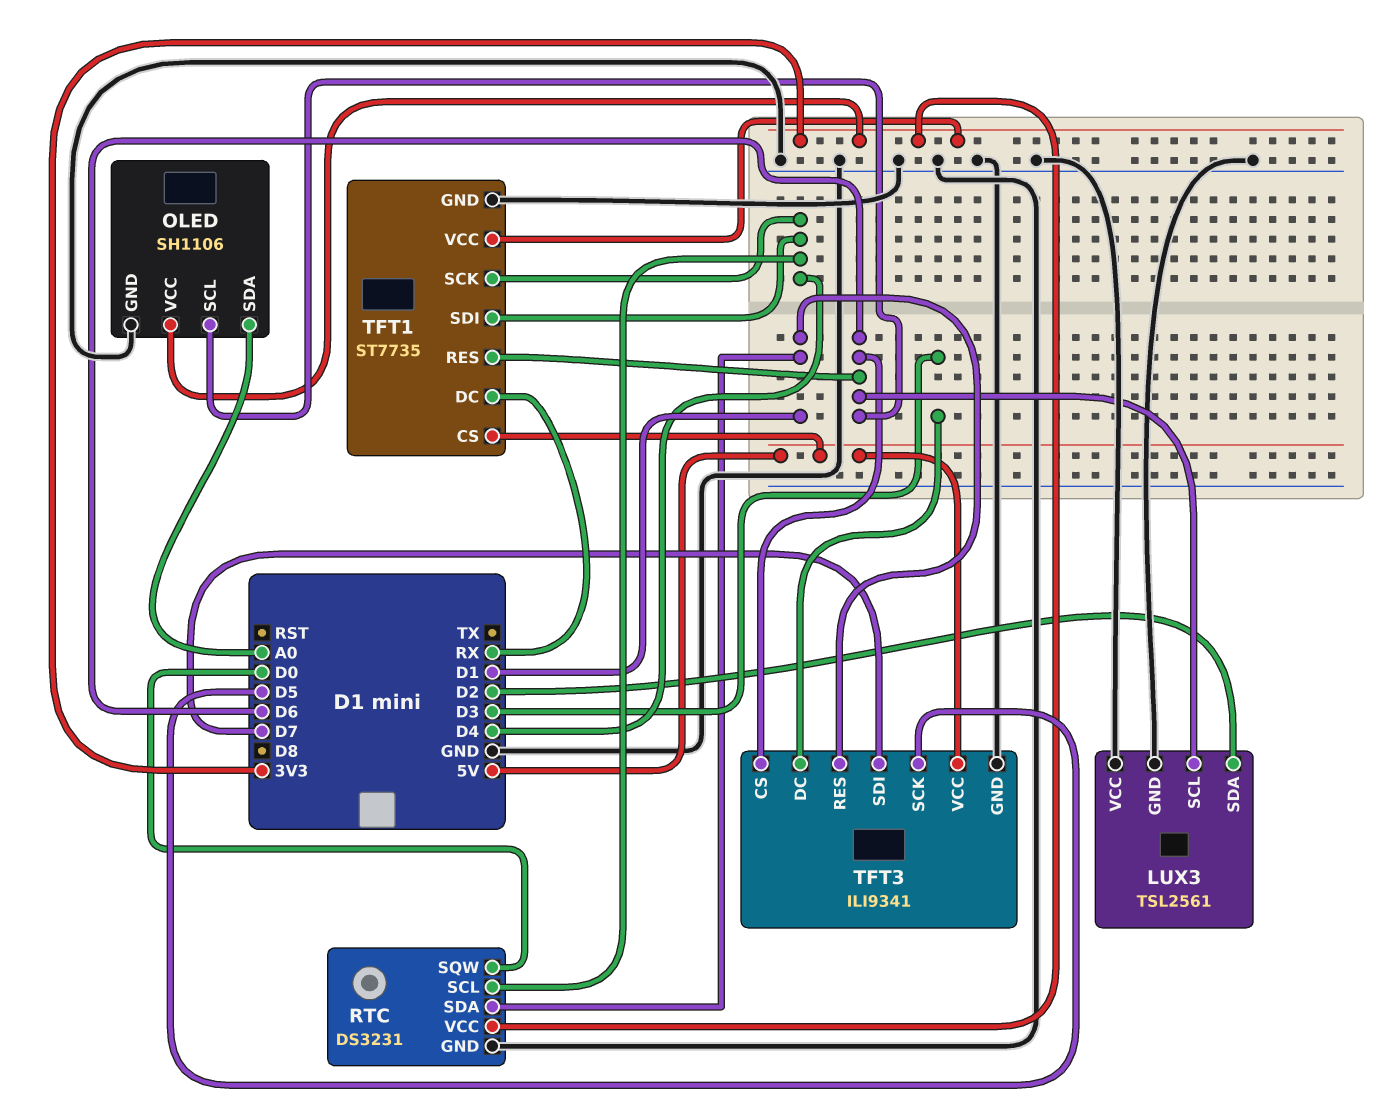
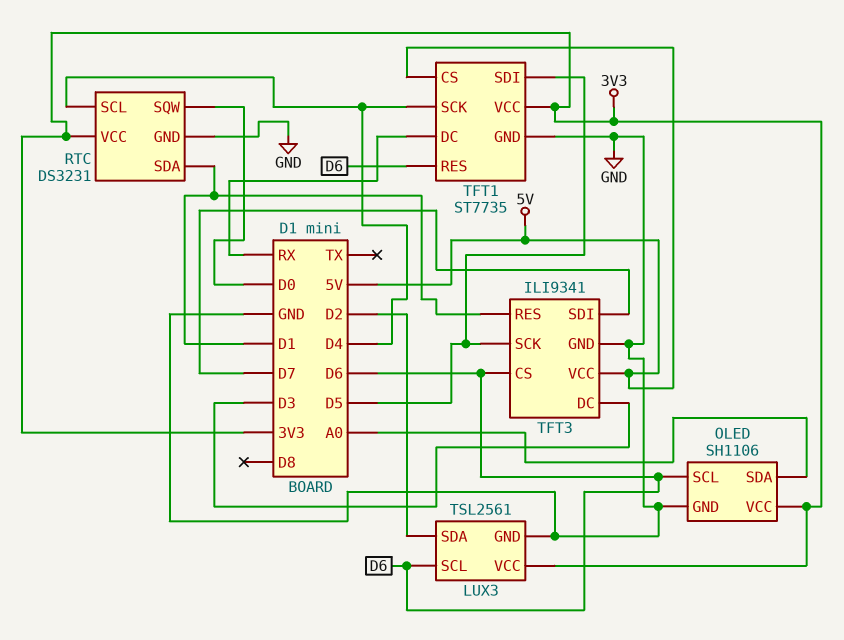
LUX3 pin VCC: GND -> 3V3
TFT1 pin SDI: D4 -> D5

